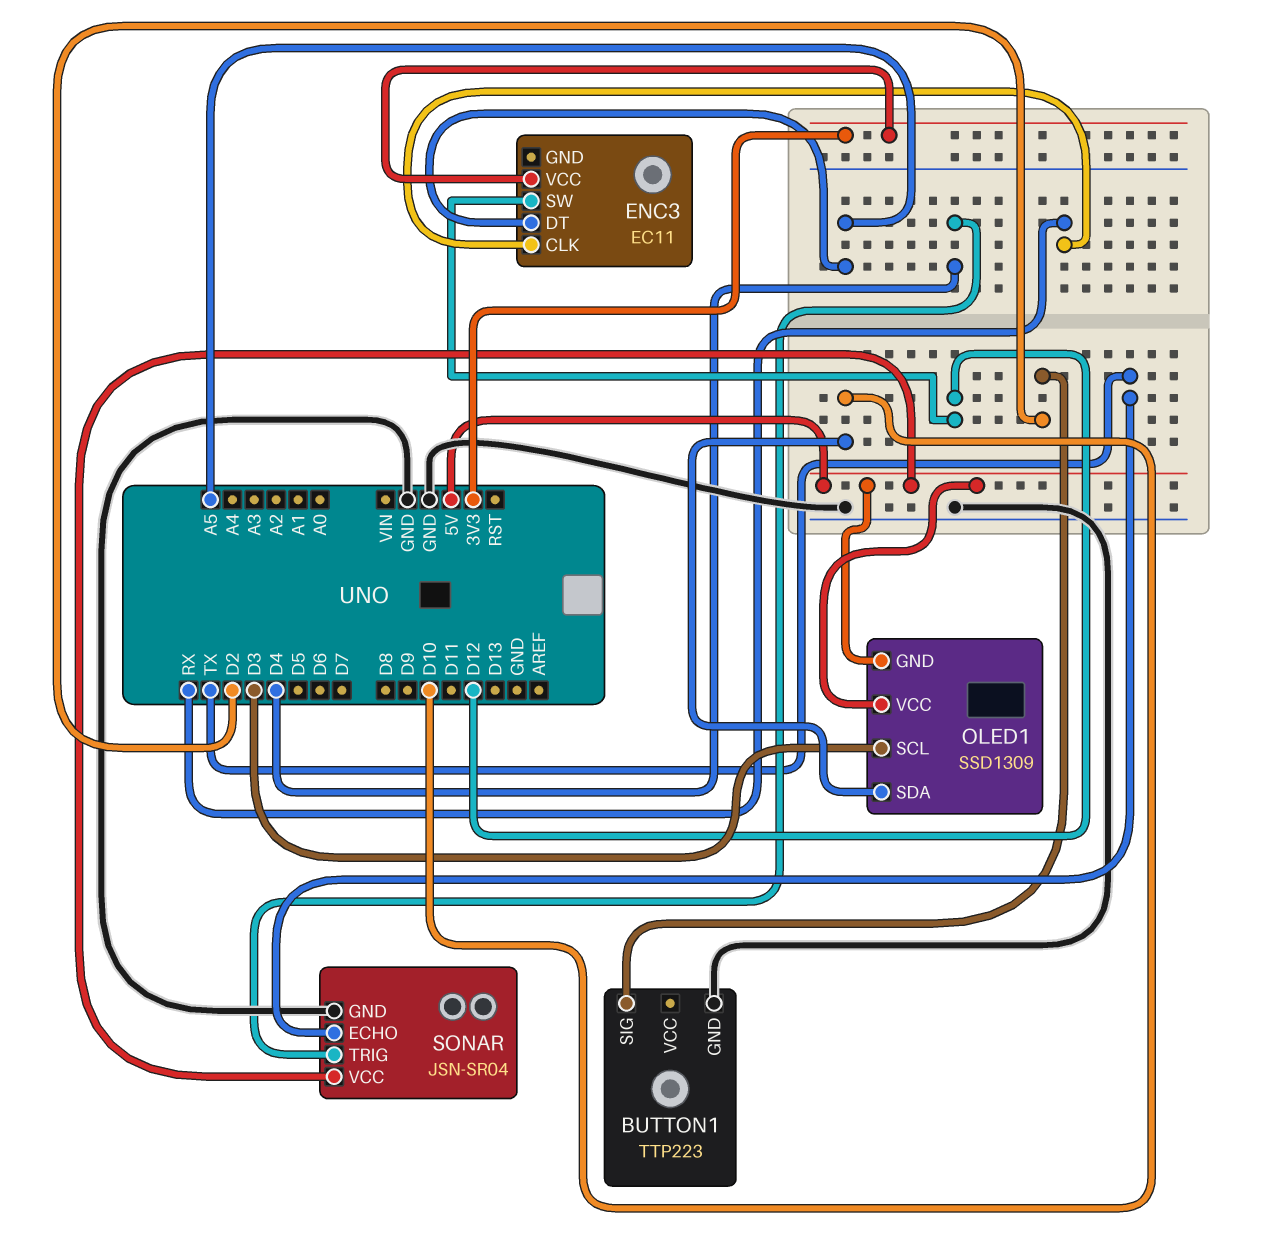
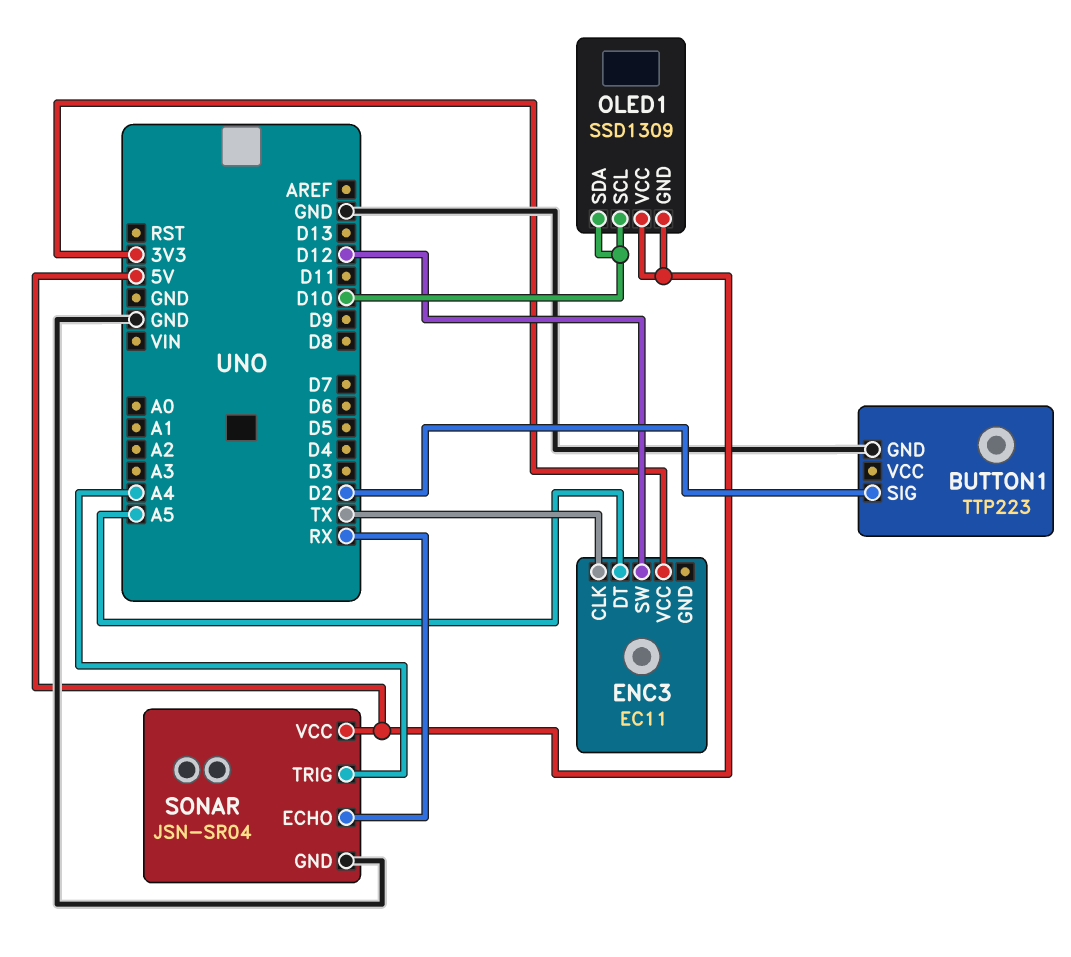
ENC3 pin CLK: RX -> TX
OLED1 pin SCL: D3 -> D10
SONAR pin ECHO: TX -> RX
SONAR pin TRIG: D4 -> A4

